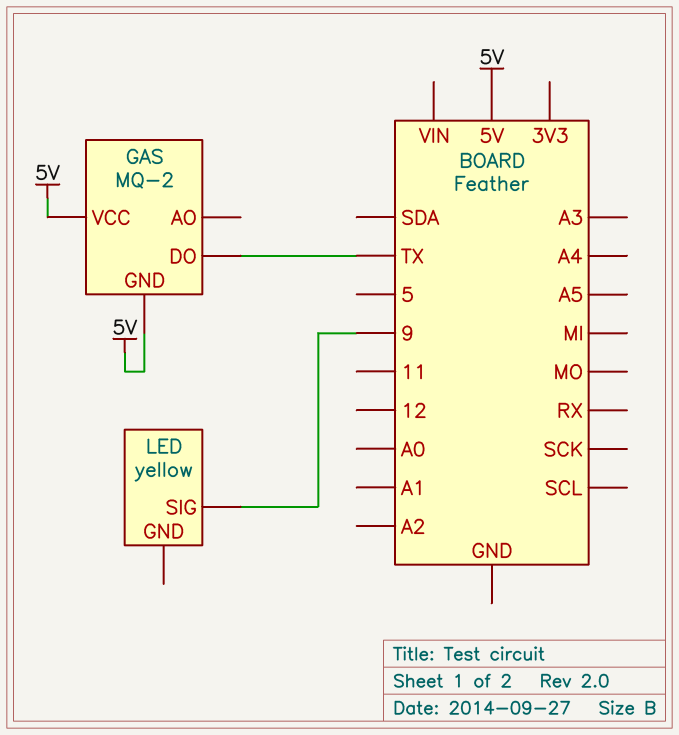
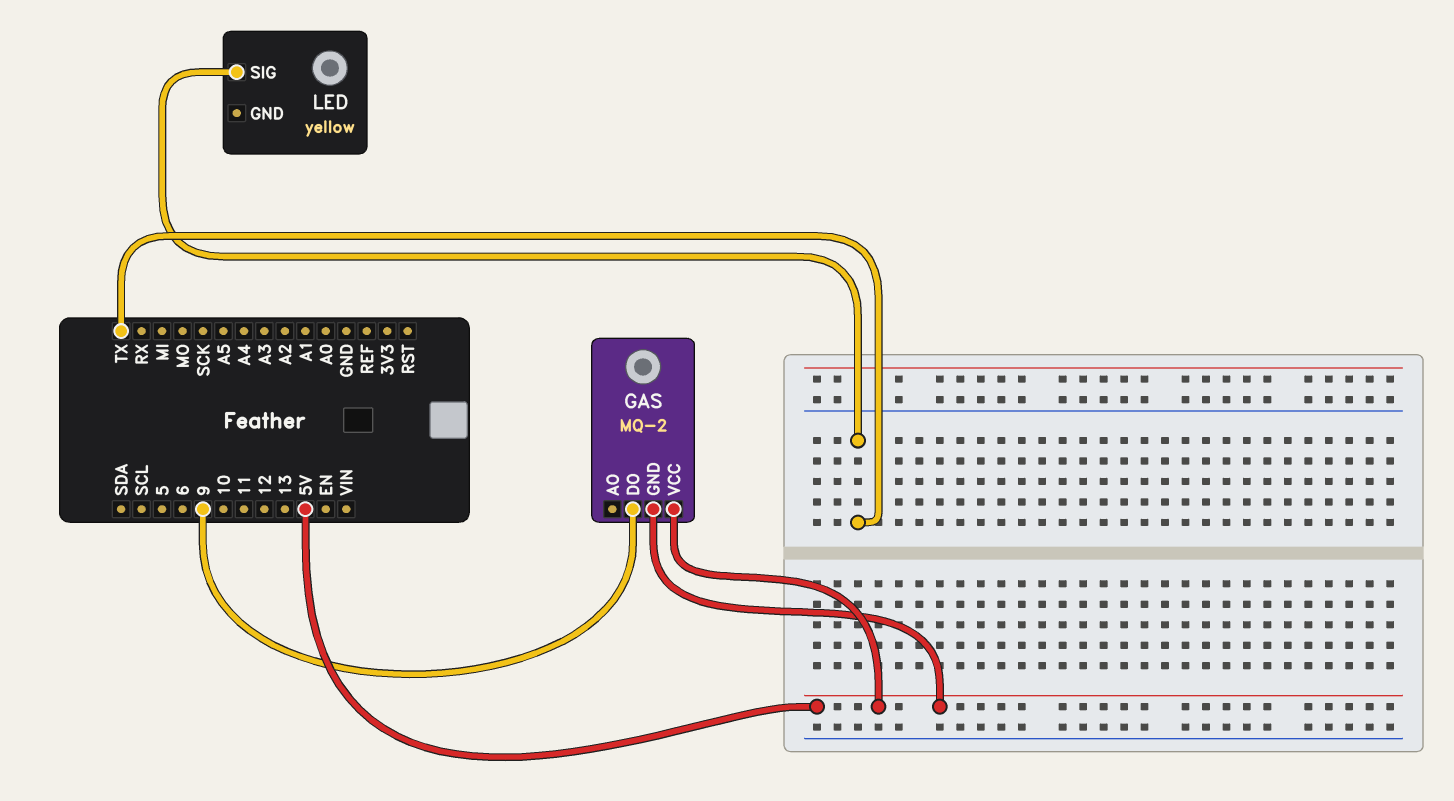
GAS pin DO: TX -> 9
LED pin SIG: 9 -> TX

